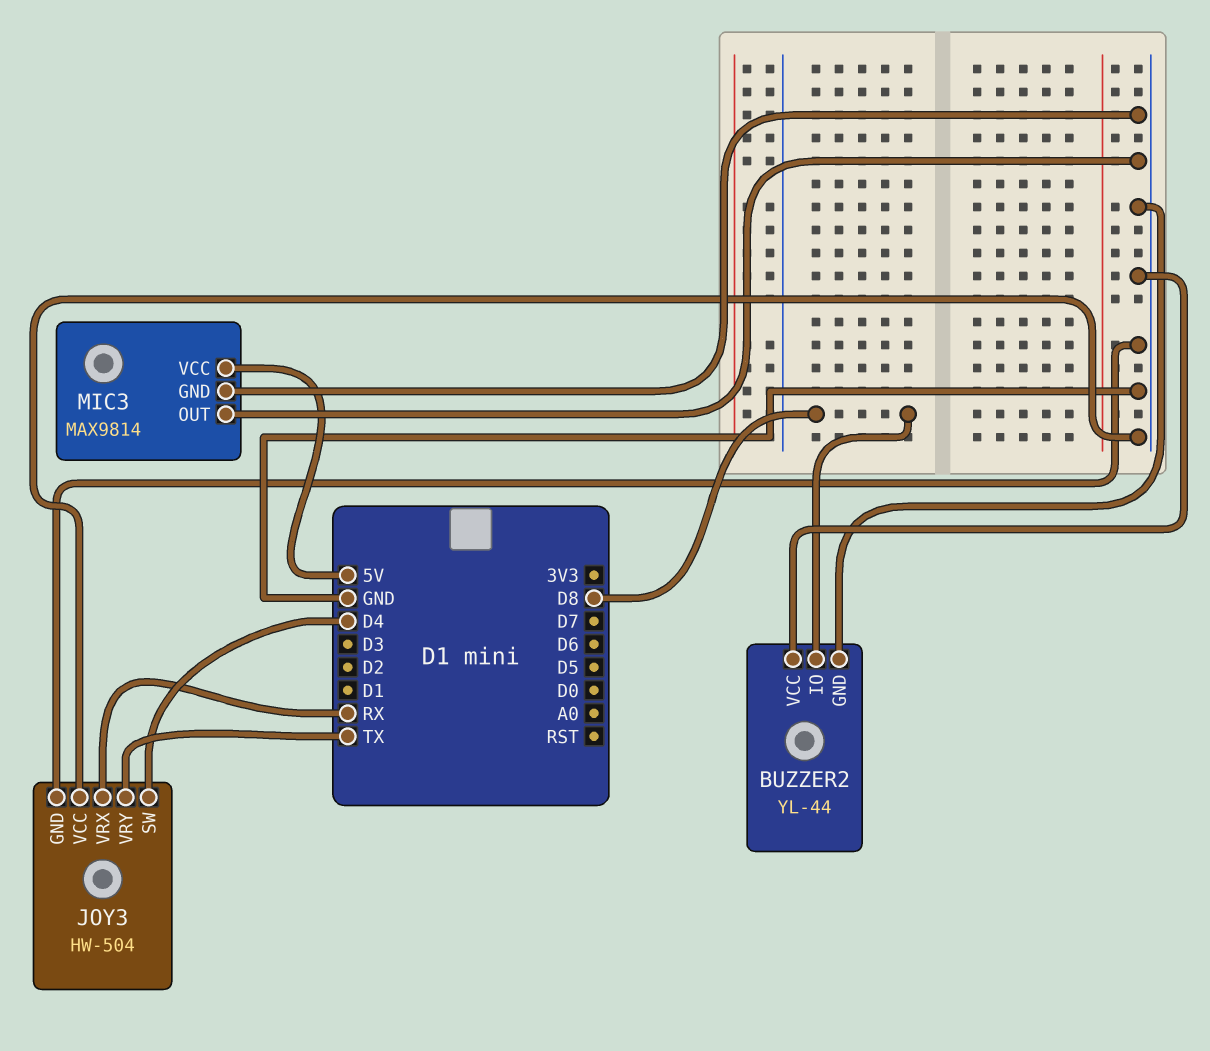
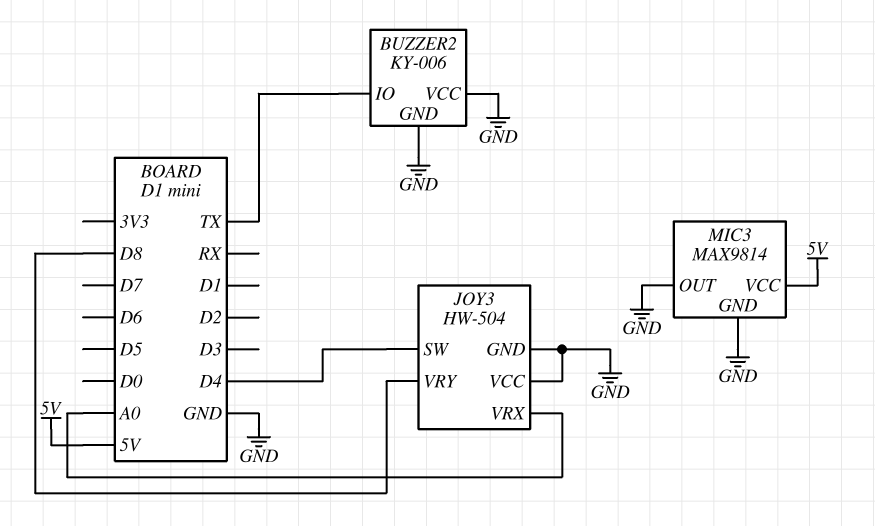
BUZZER2: YL-44 -> KY-006
BUZZER2 pin IO: D8 -> TX
JOY3 pin VRX: RX -> A0
JOY3 pin VRY: TX -> D8

